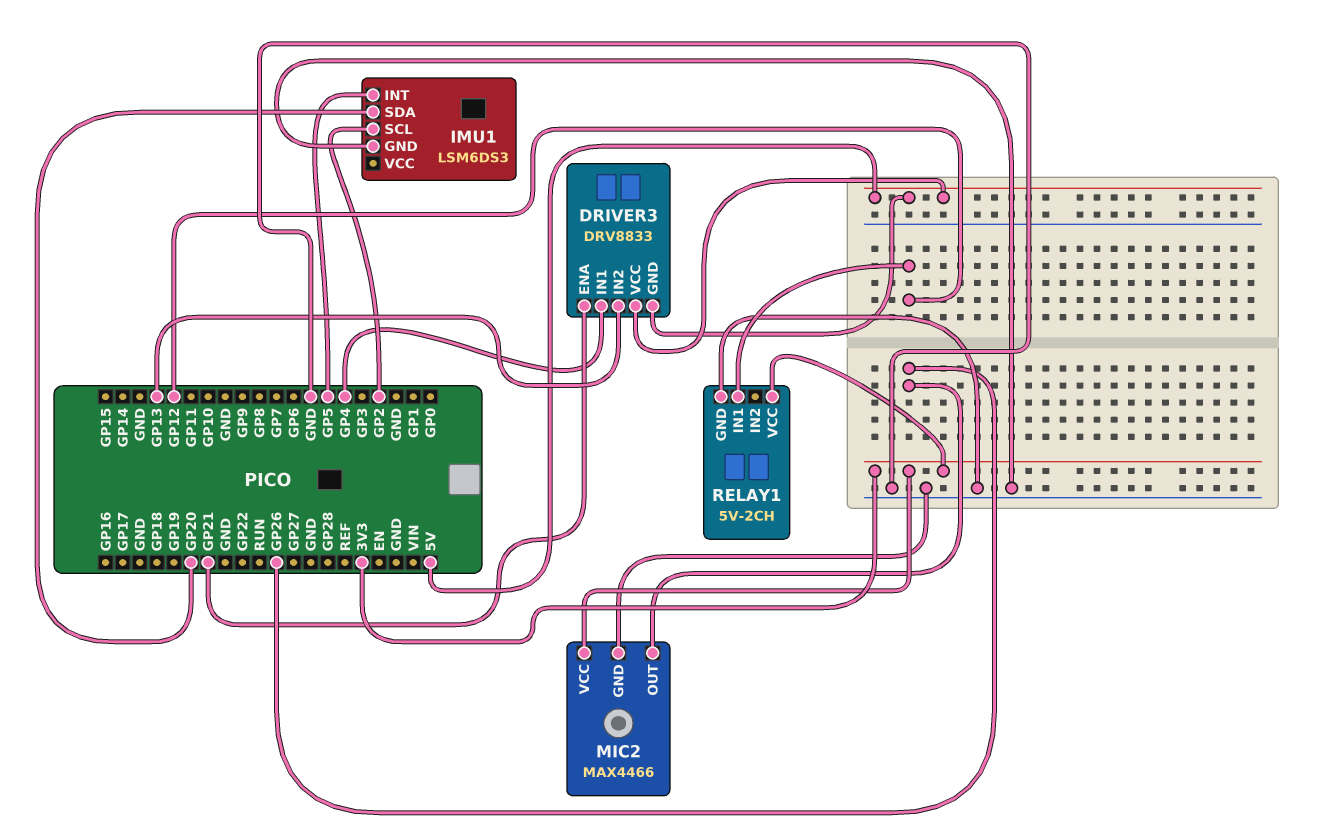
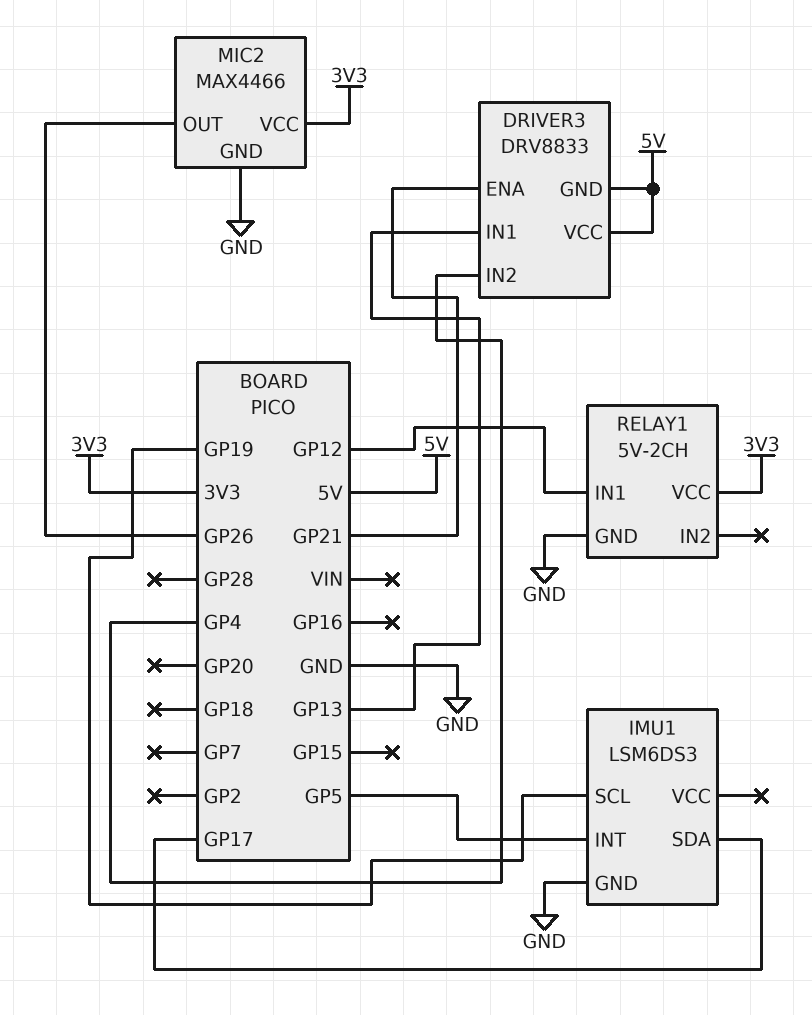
DRIVER3 pin IN1: GP4 -> GP13
DRIVER3 pin IN2: GP13 -> GP4
IMU1 pin SCL: GP2 -> GP19
IMU1 pin SDA: GP20 -> GP17

